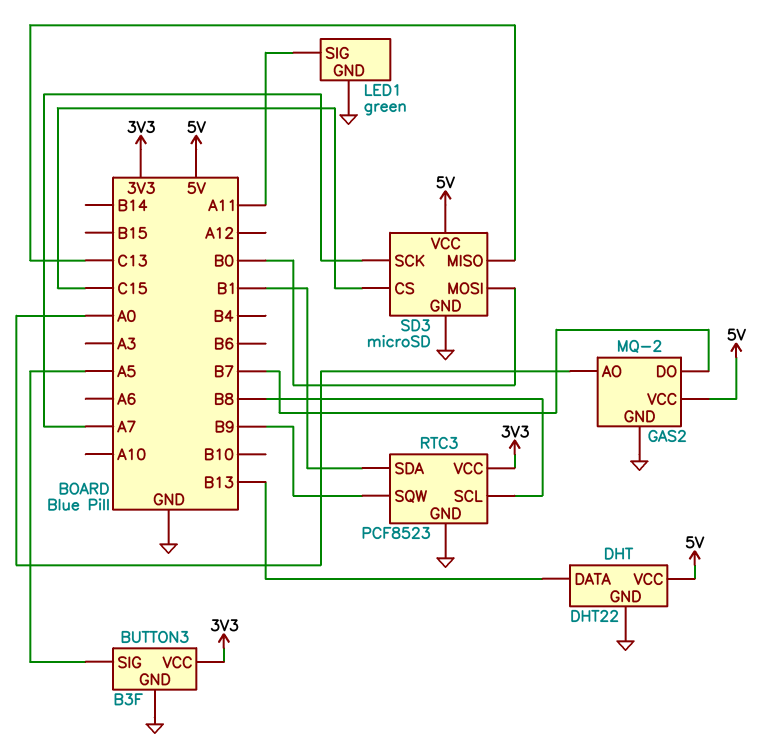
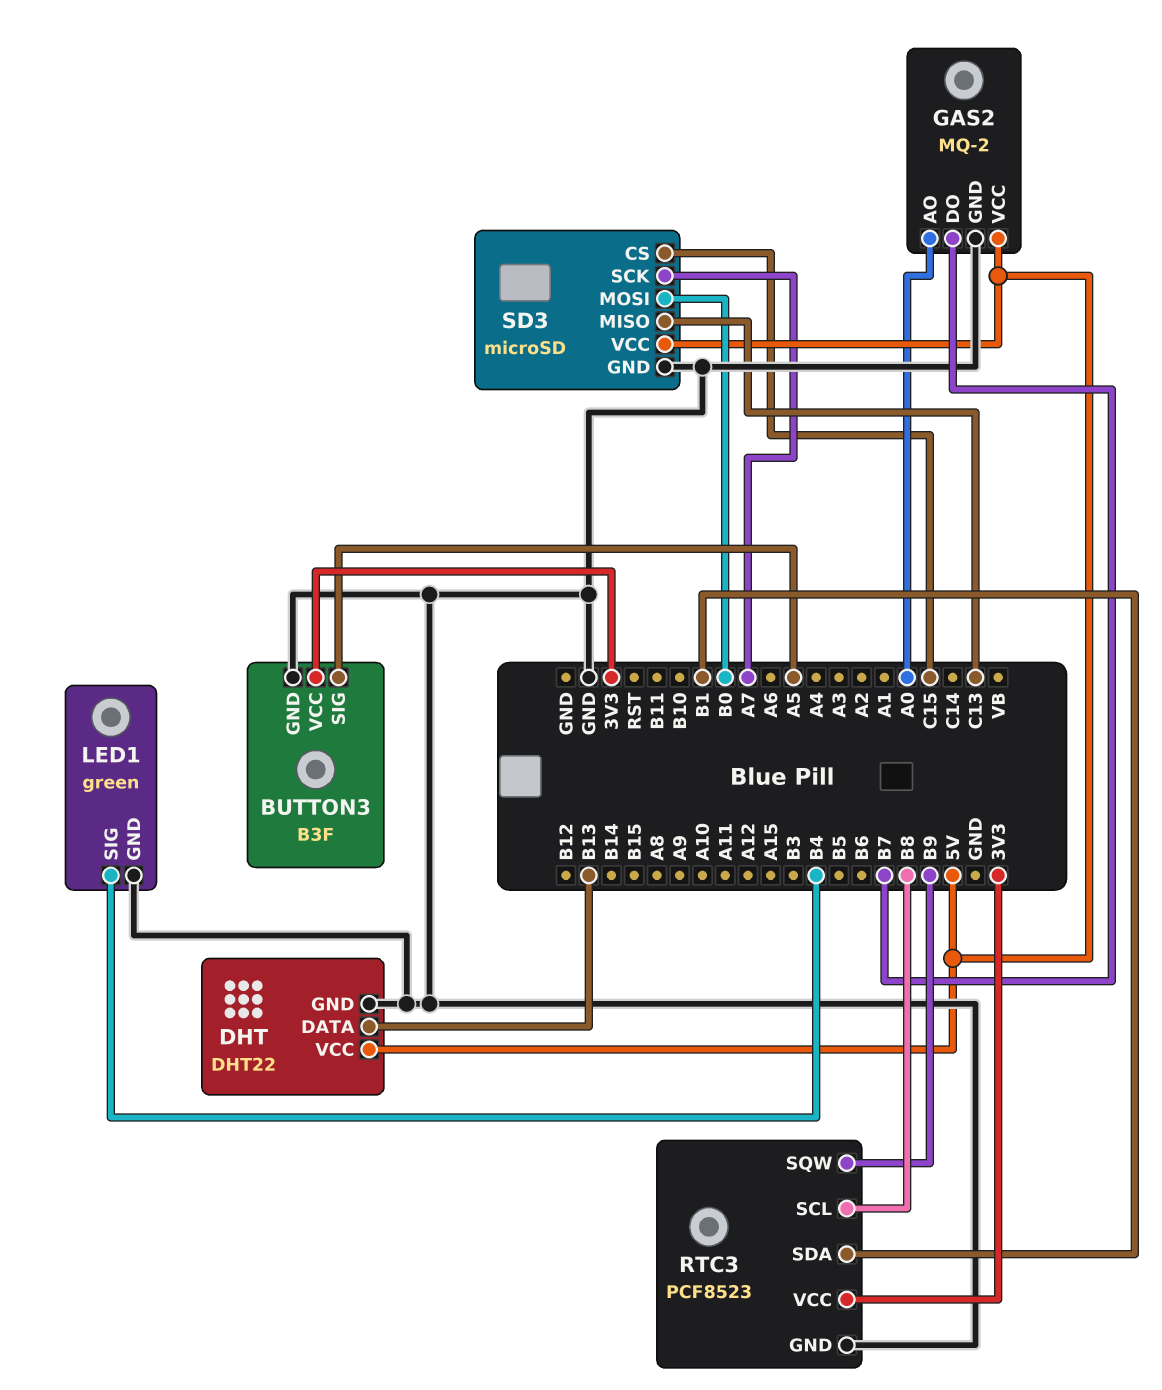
LED1 pin SIG: A11 -> B4

